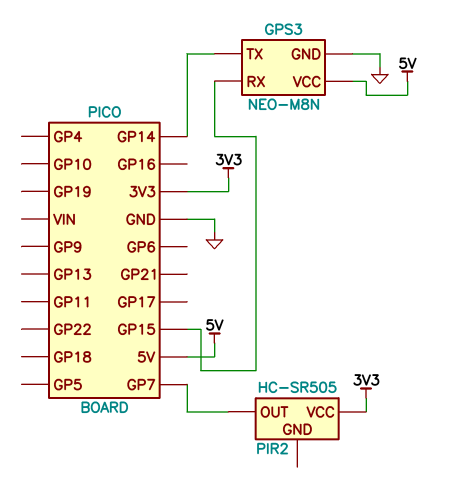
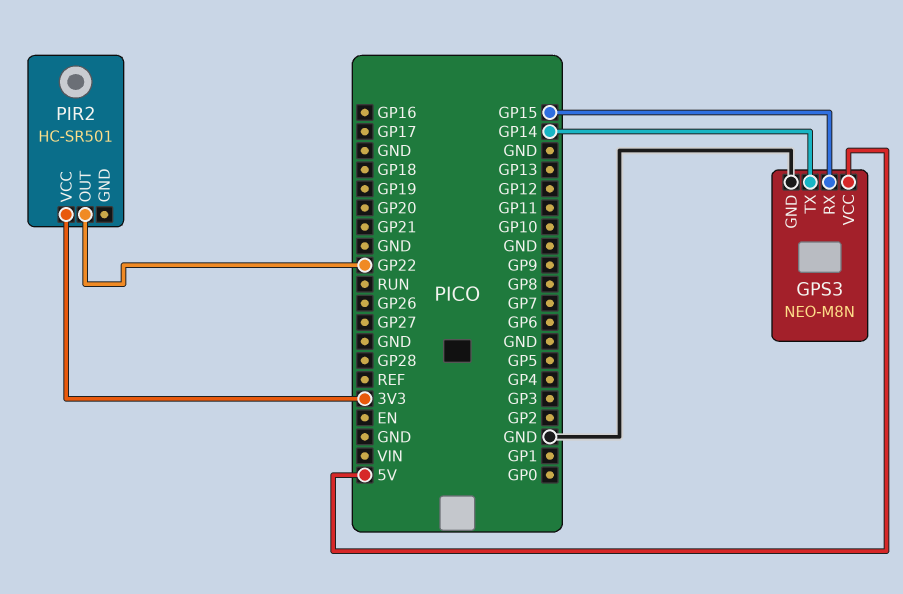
PIR2: HC-SR505 -> HC-SR501
PIR2 pin OUT: GP7 -> GP22

